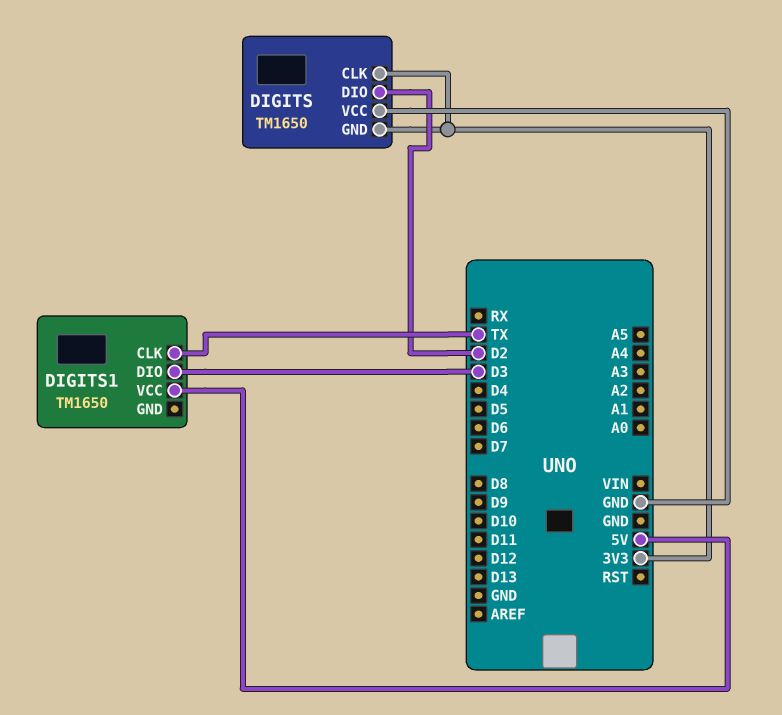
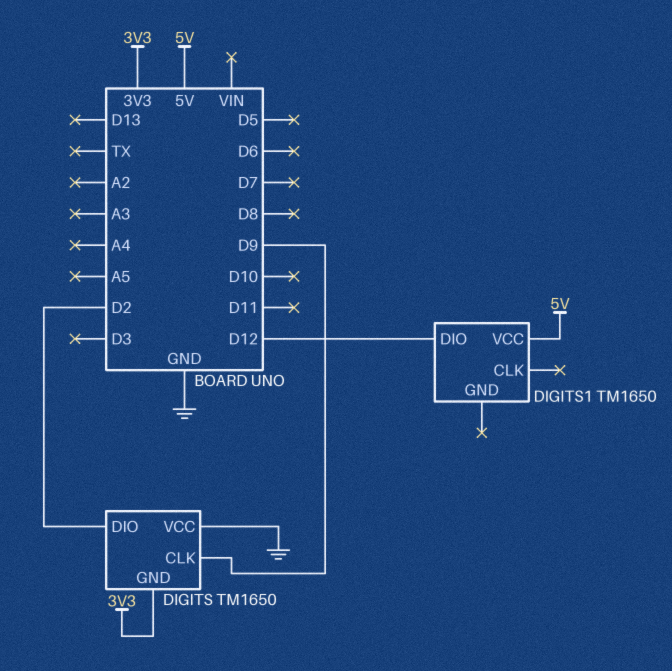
DIGITS pin CLK: 3V3 -> D9
DIGITS1 pin CLK: TX -> none
DIGITS1 pin DIO: D3 -> D12

